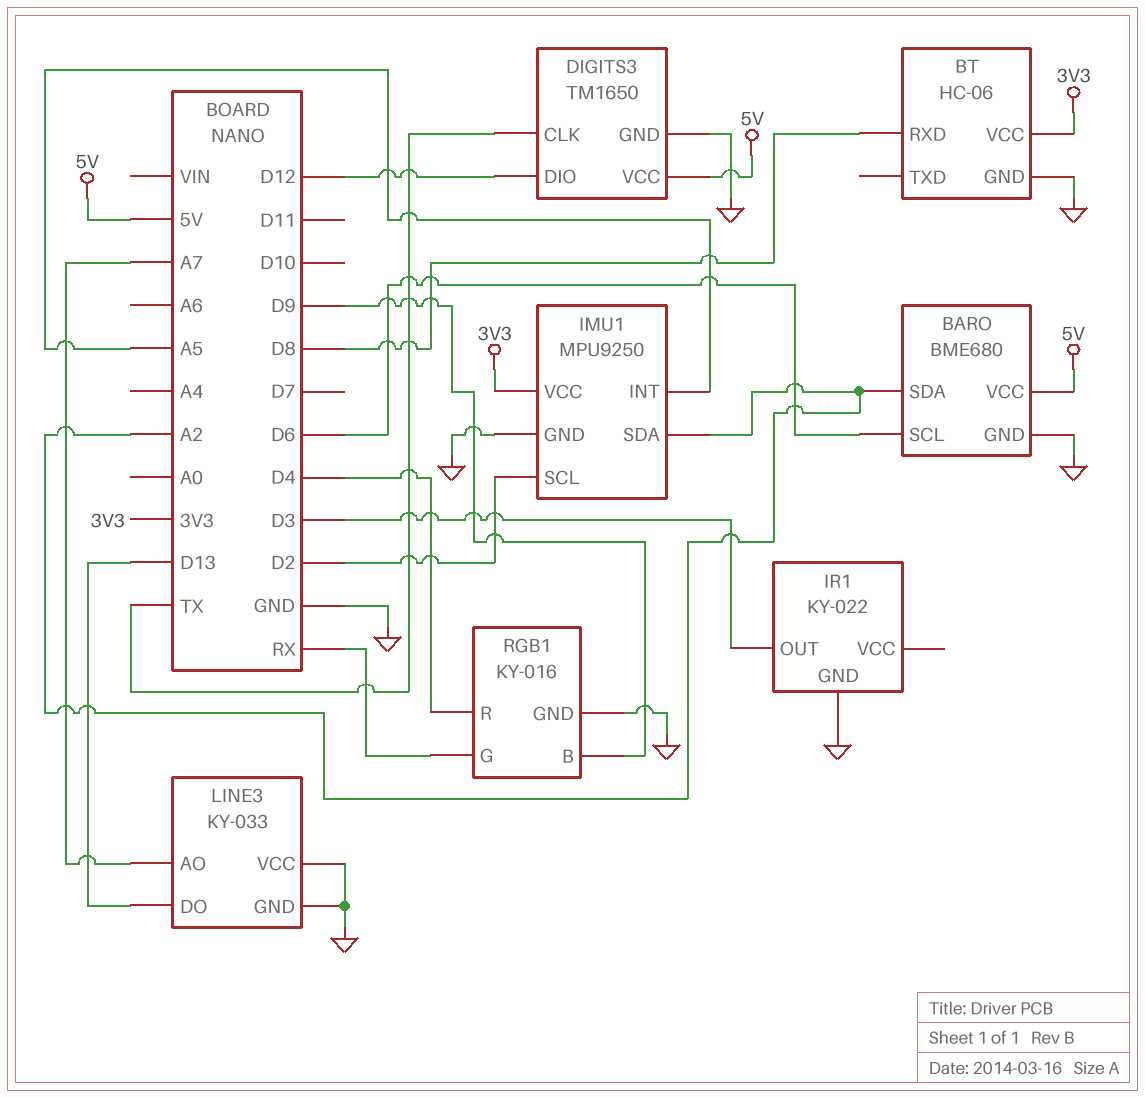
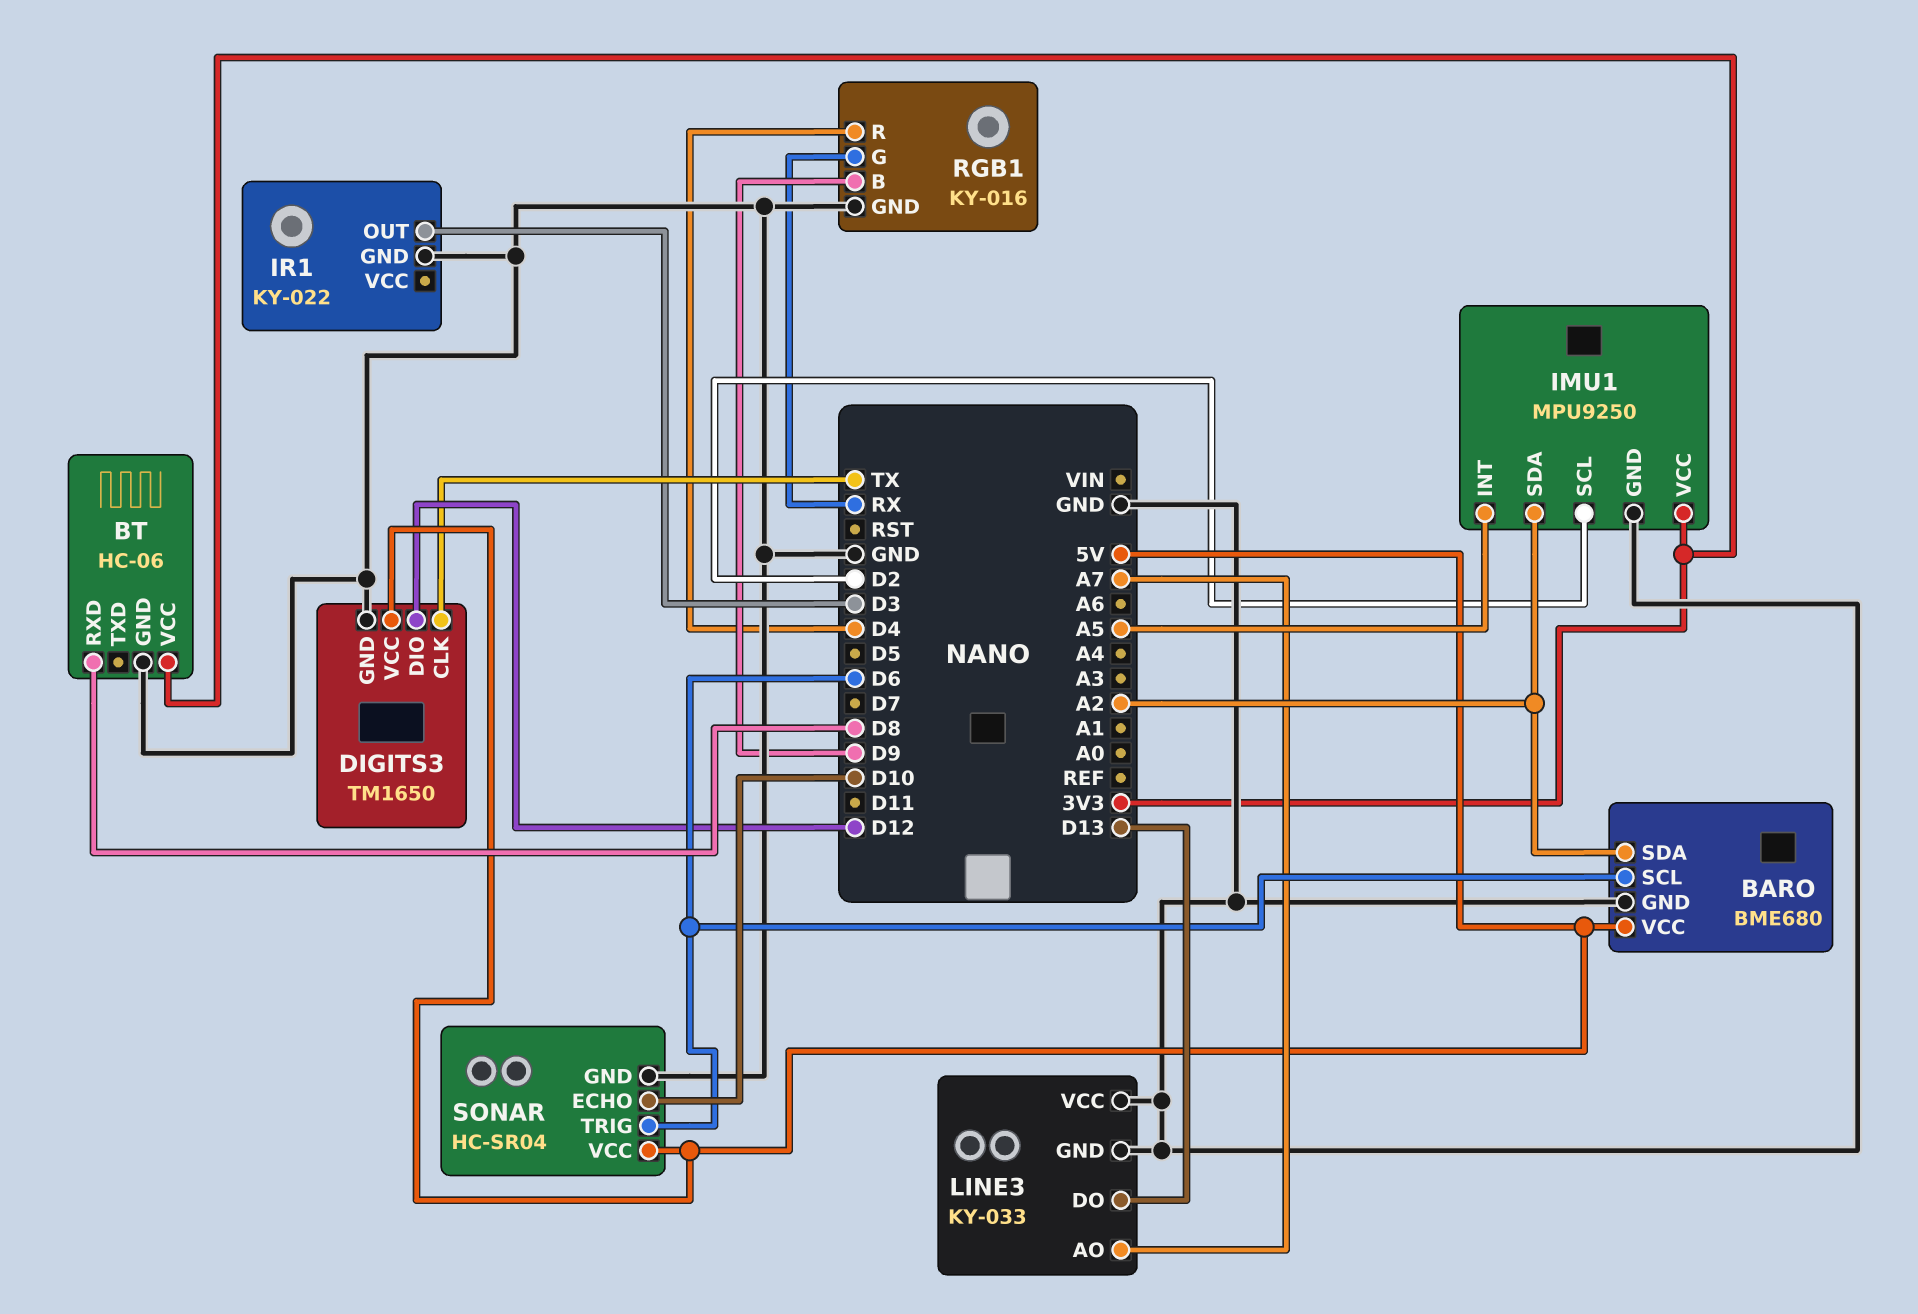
SONAR: none -> HC-SR04
SONAR pin ECHO: none -> D10
SONAR pin GND: none -> GND
SONAR pin TRIG: none -> D6
SONAR pin VCC: none -> 5V

